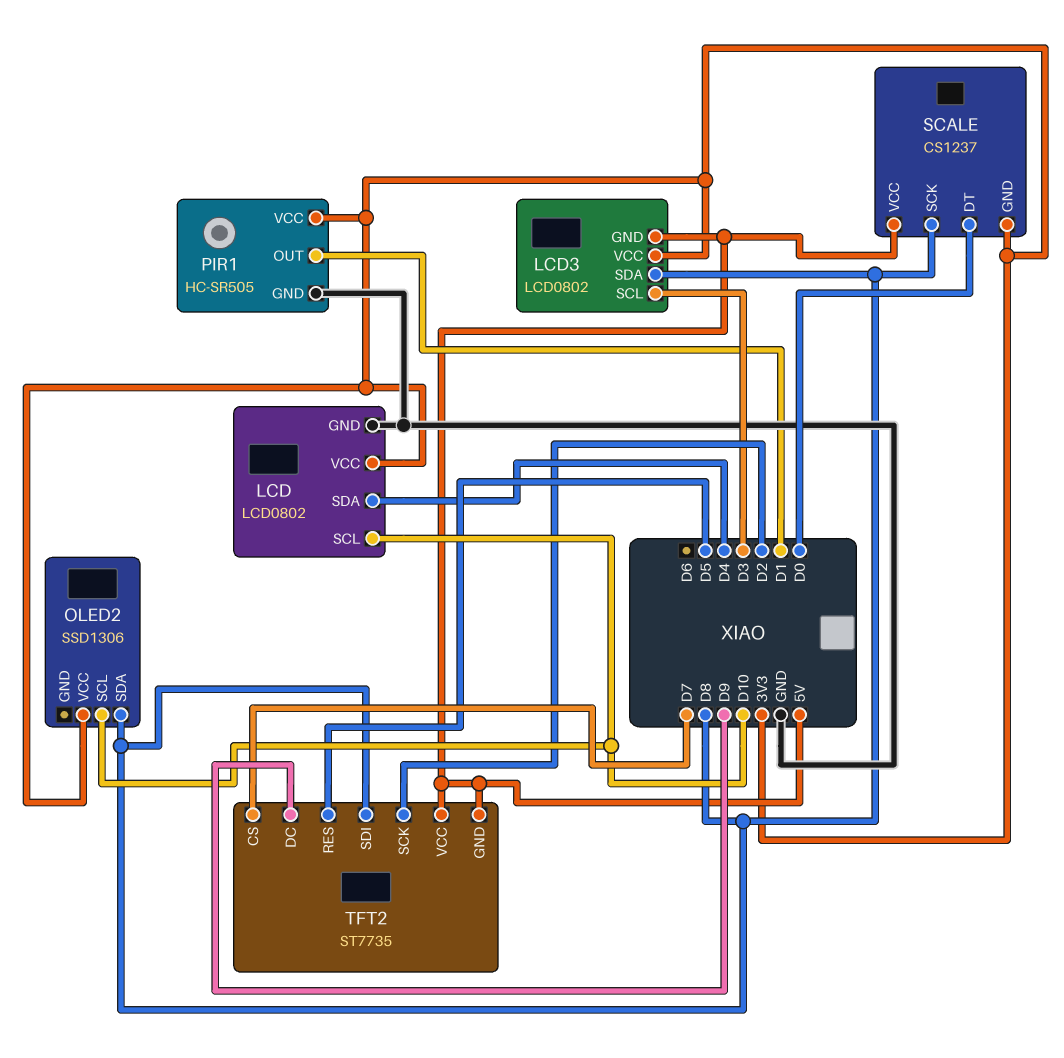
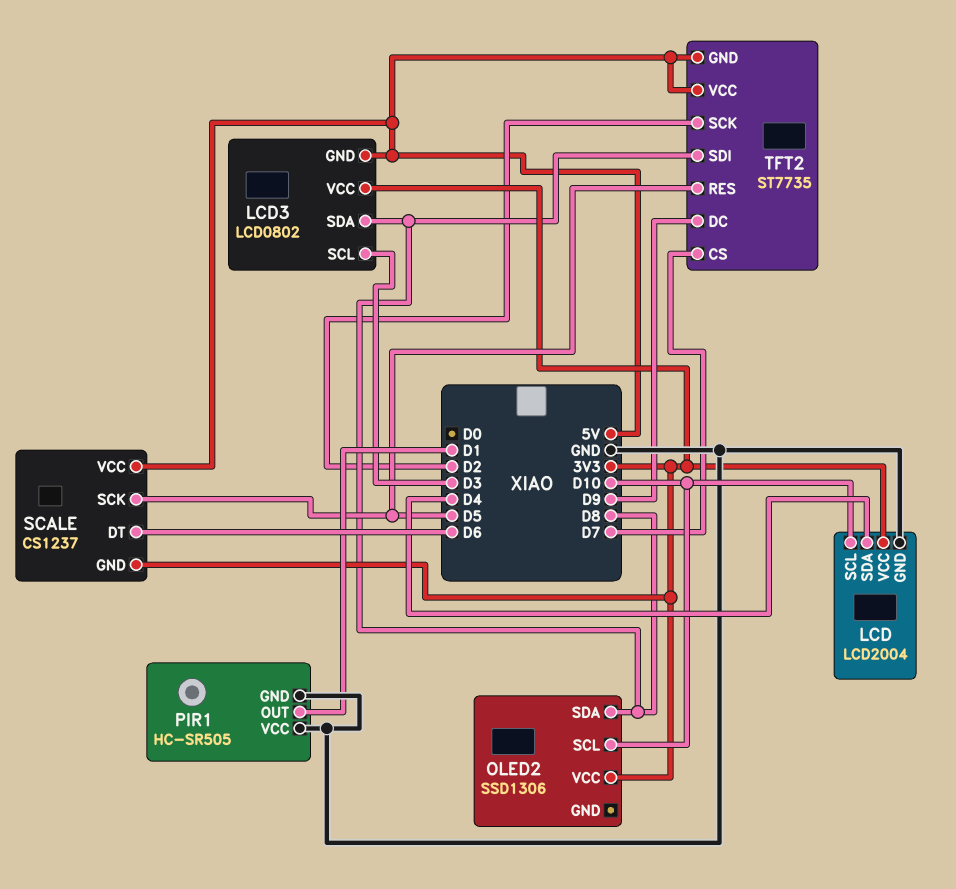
LCD: LCD0802 -> LCD2004
PIR1 pin VCC: 3V3 -> GND
SCALE pin DT: D0 -> D6
SCALE pin SCK: D8 -> D5

